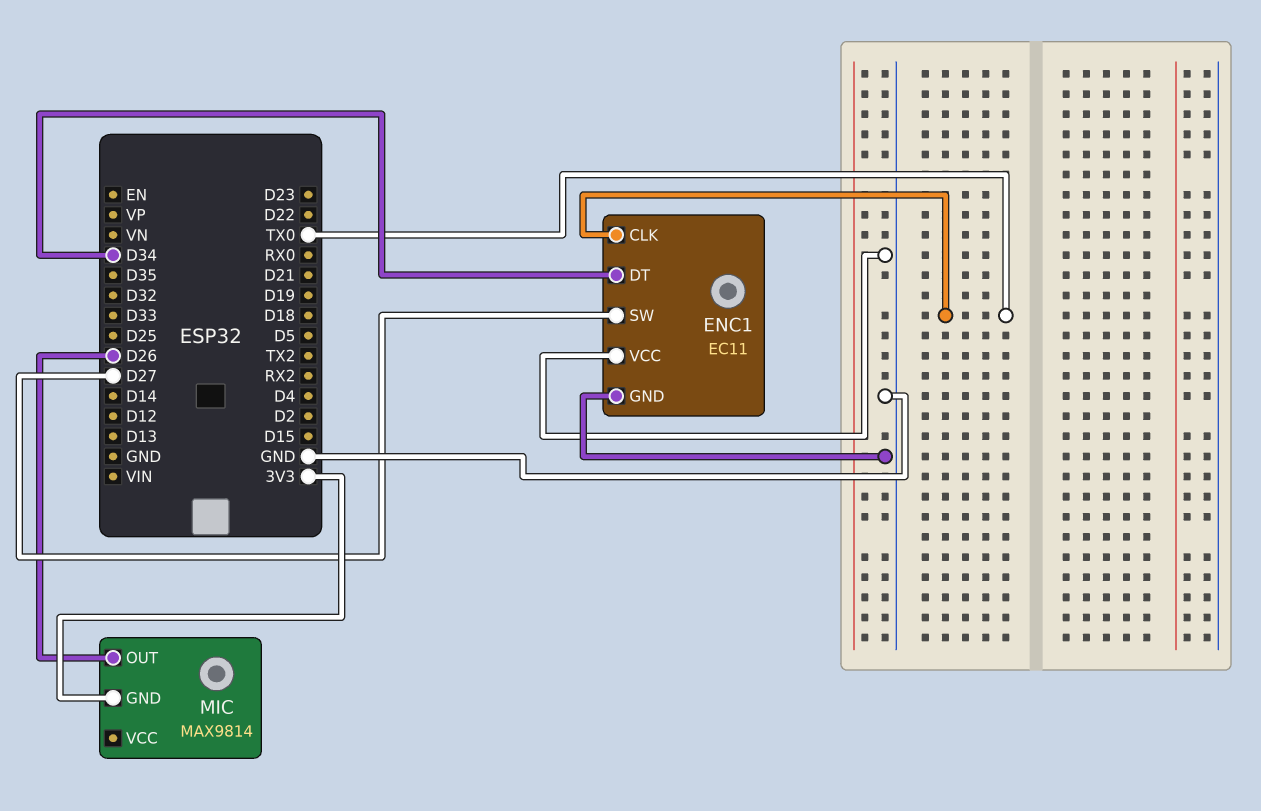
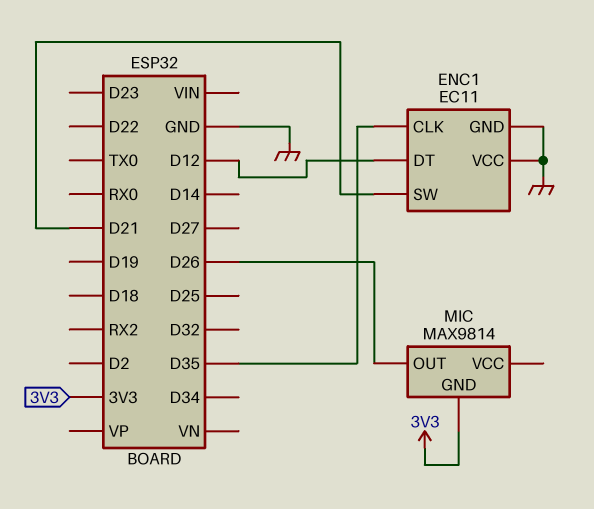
ENC1 pin CLK: TX0 -> D35
ENC1 pin DT: D34 -> D12
ENC1 pin SW: D27 -> D21

